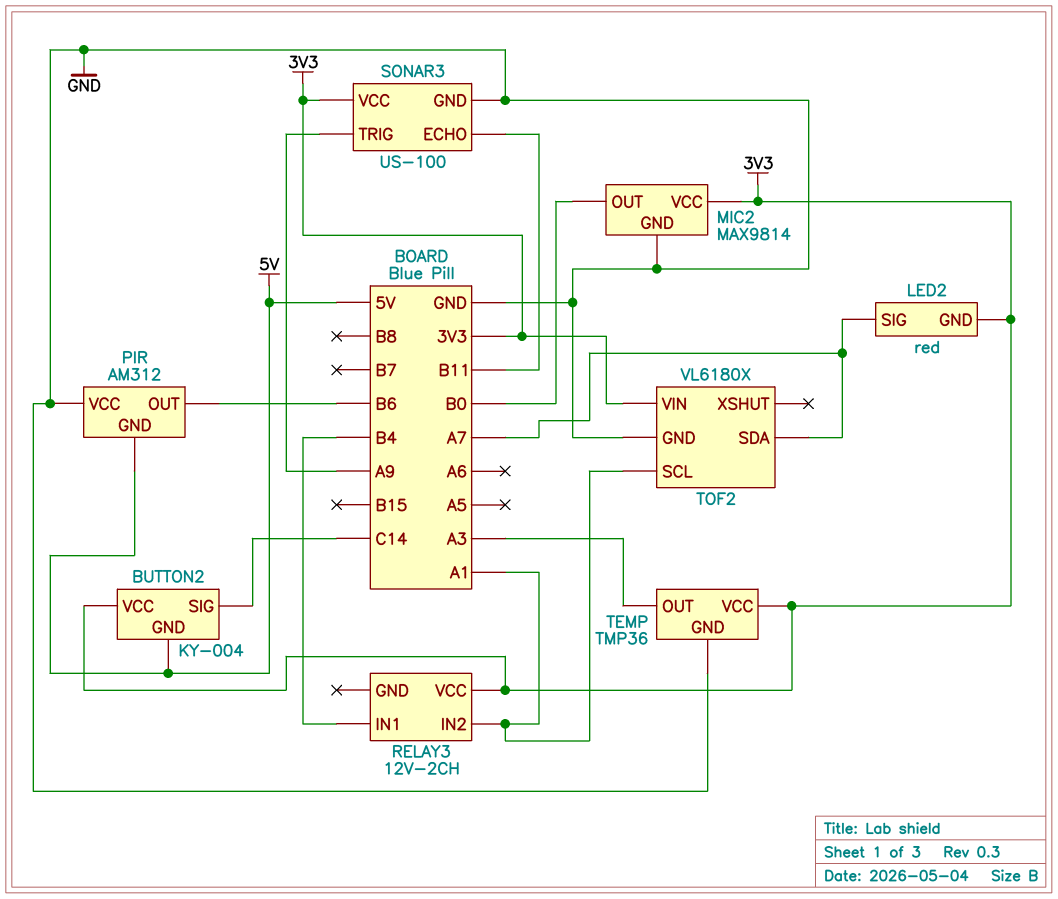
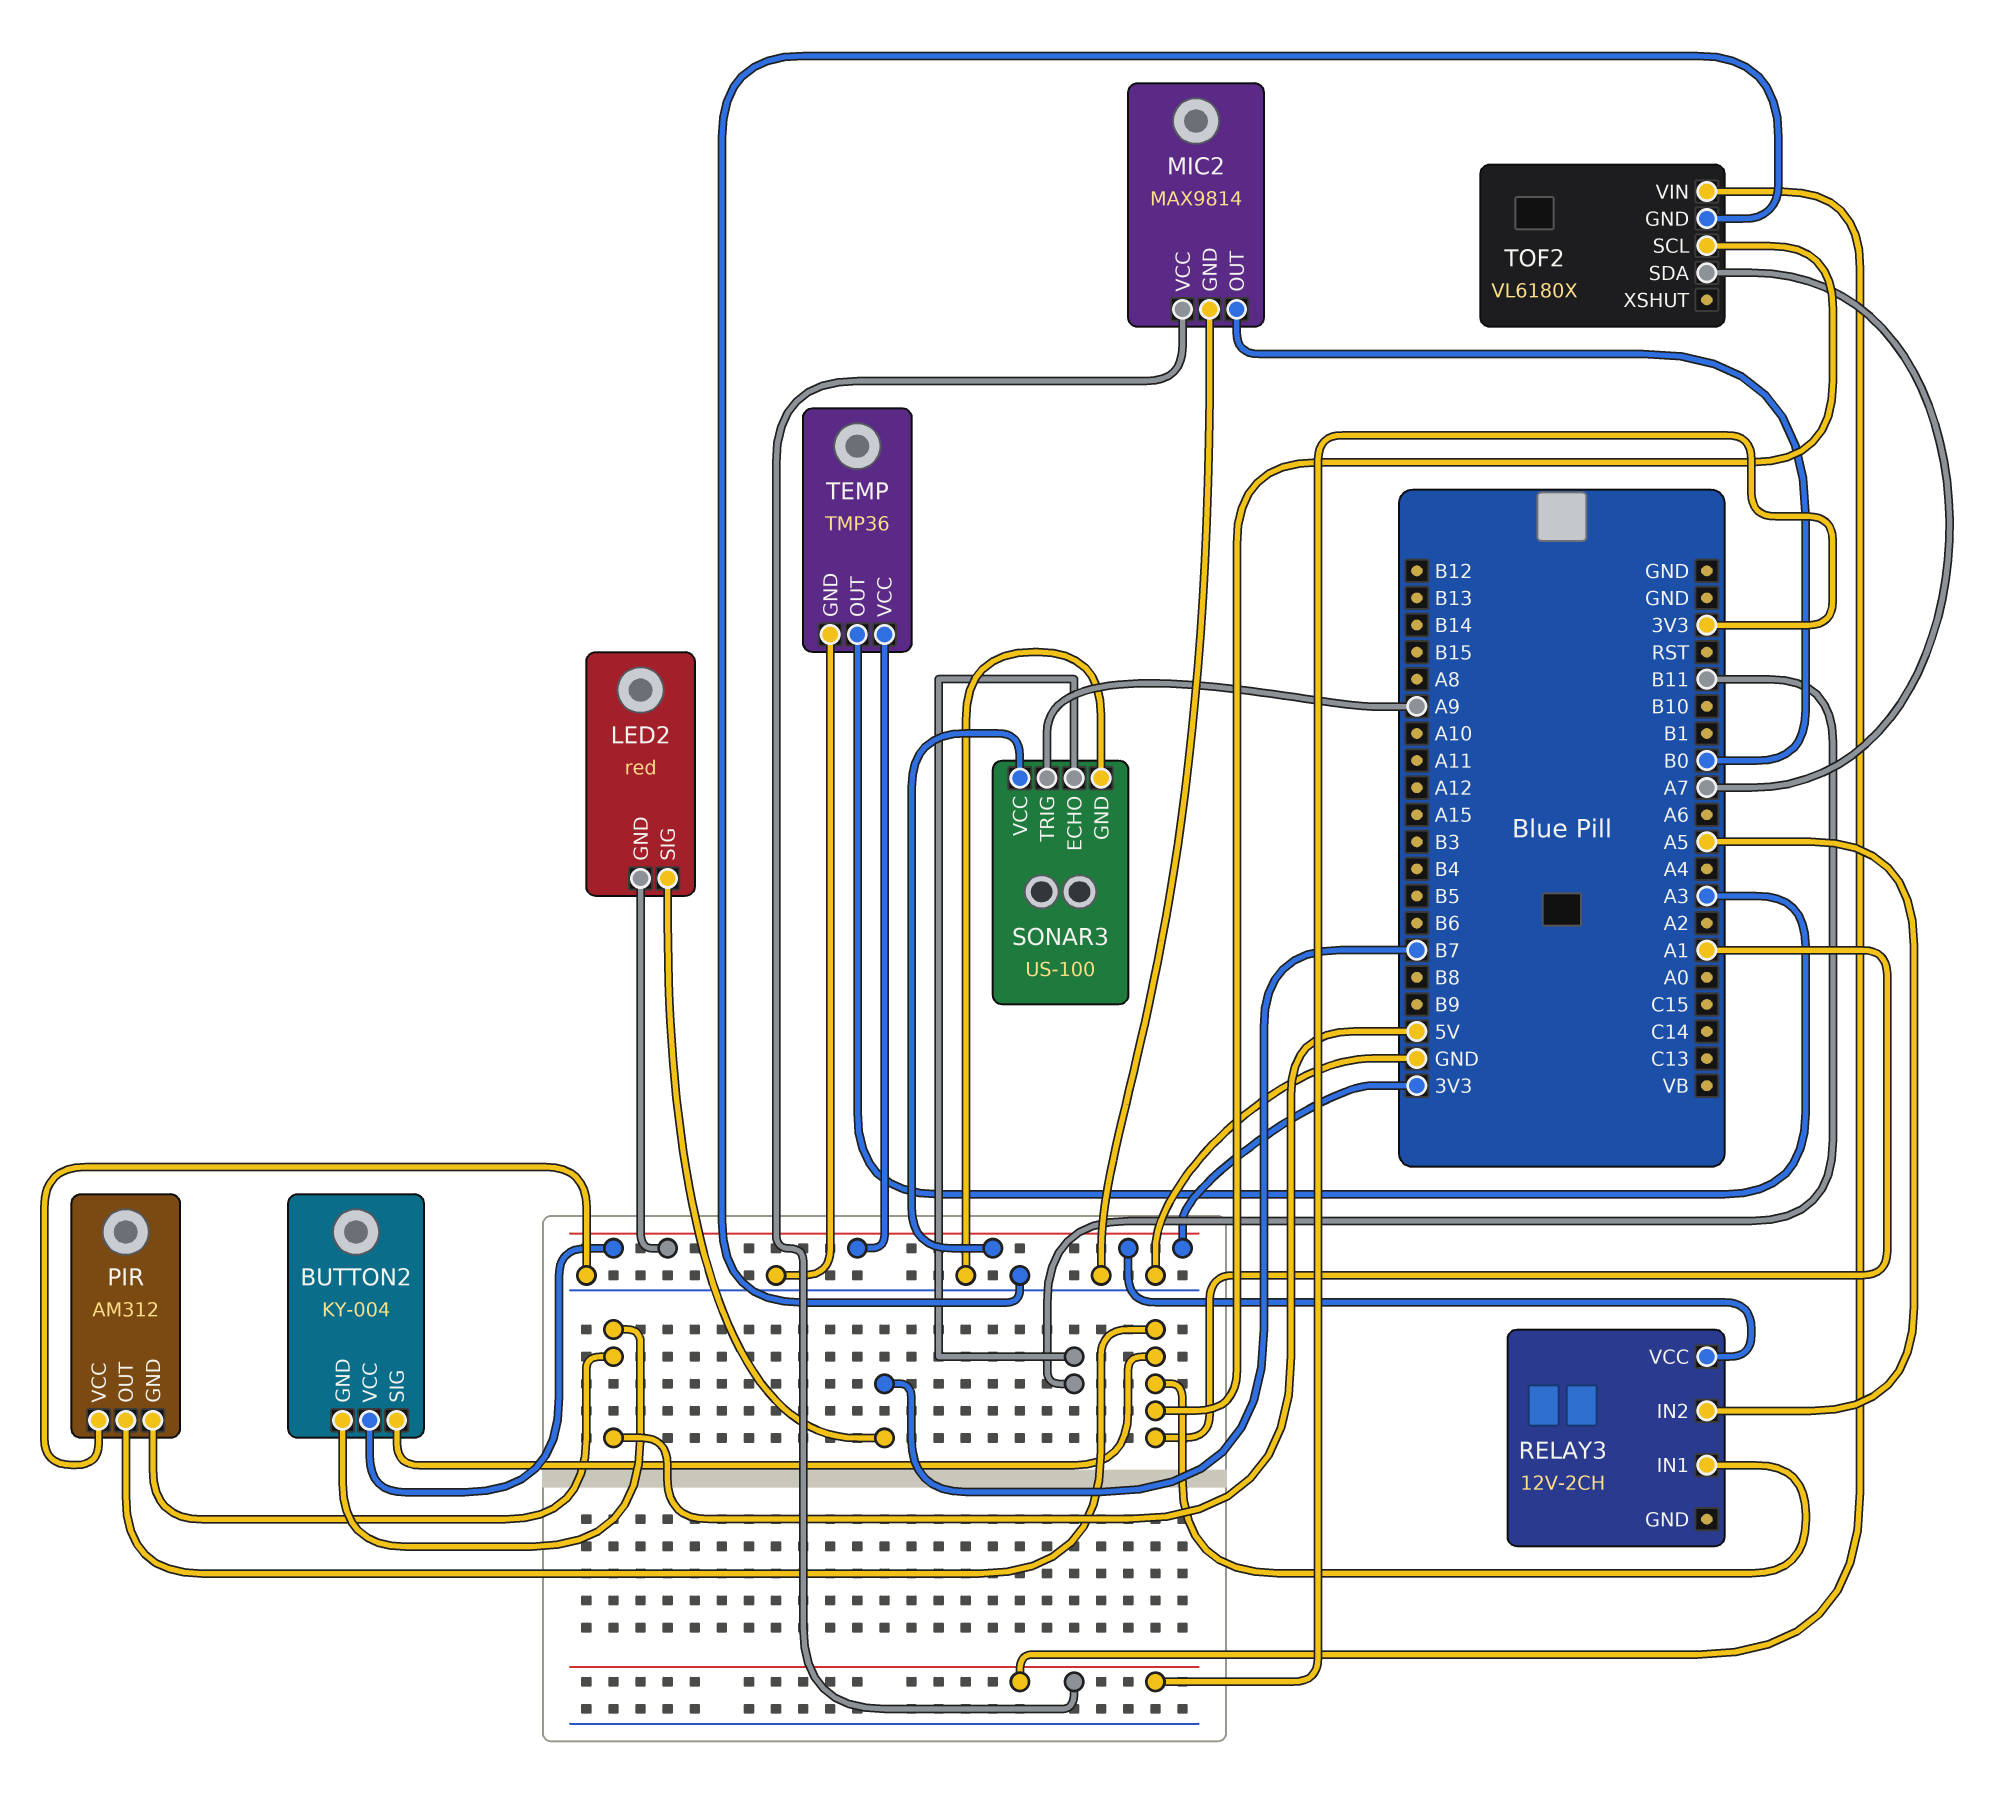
BUTTON2 pin SIG: C14 -> A1
LED2 pin SIG: A7 -> B7
PIR pin OUT: B6 -> A1
RELAY3 pin IN1: B4 -> A1
RELAY3 pin IN2: A1 -> A5

